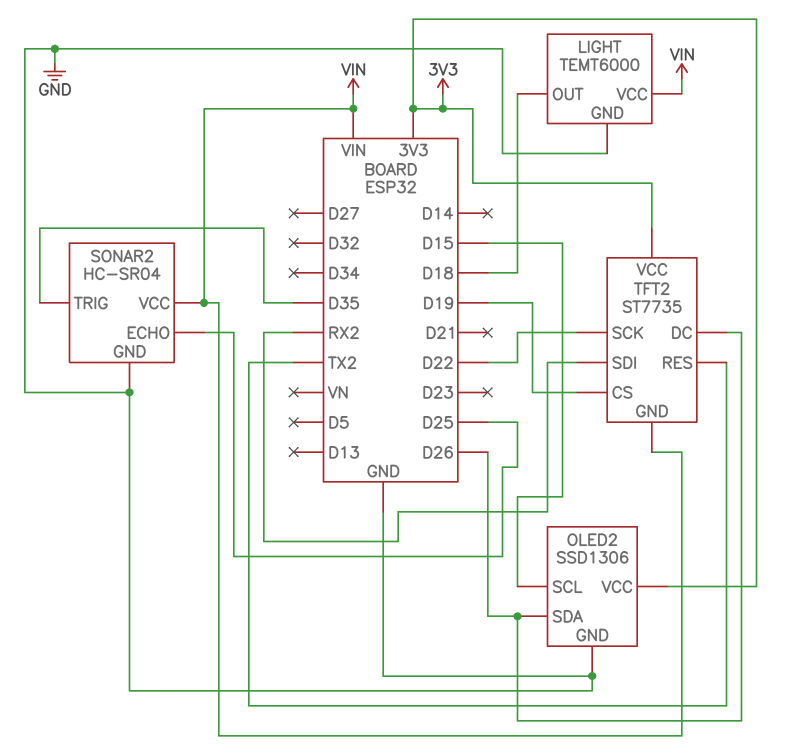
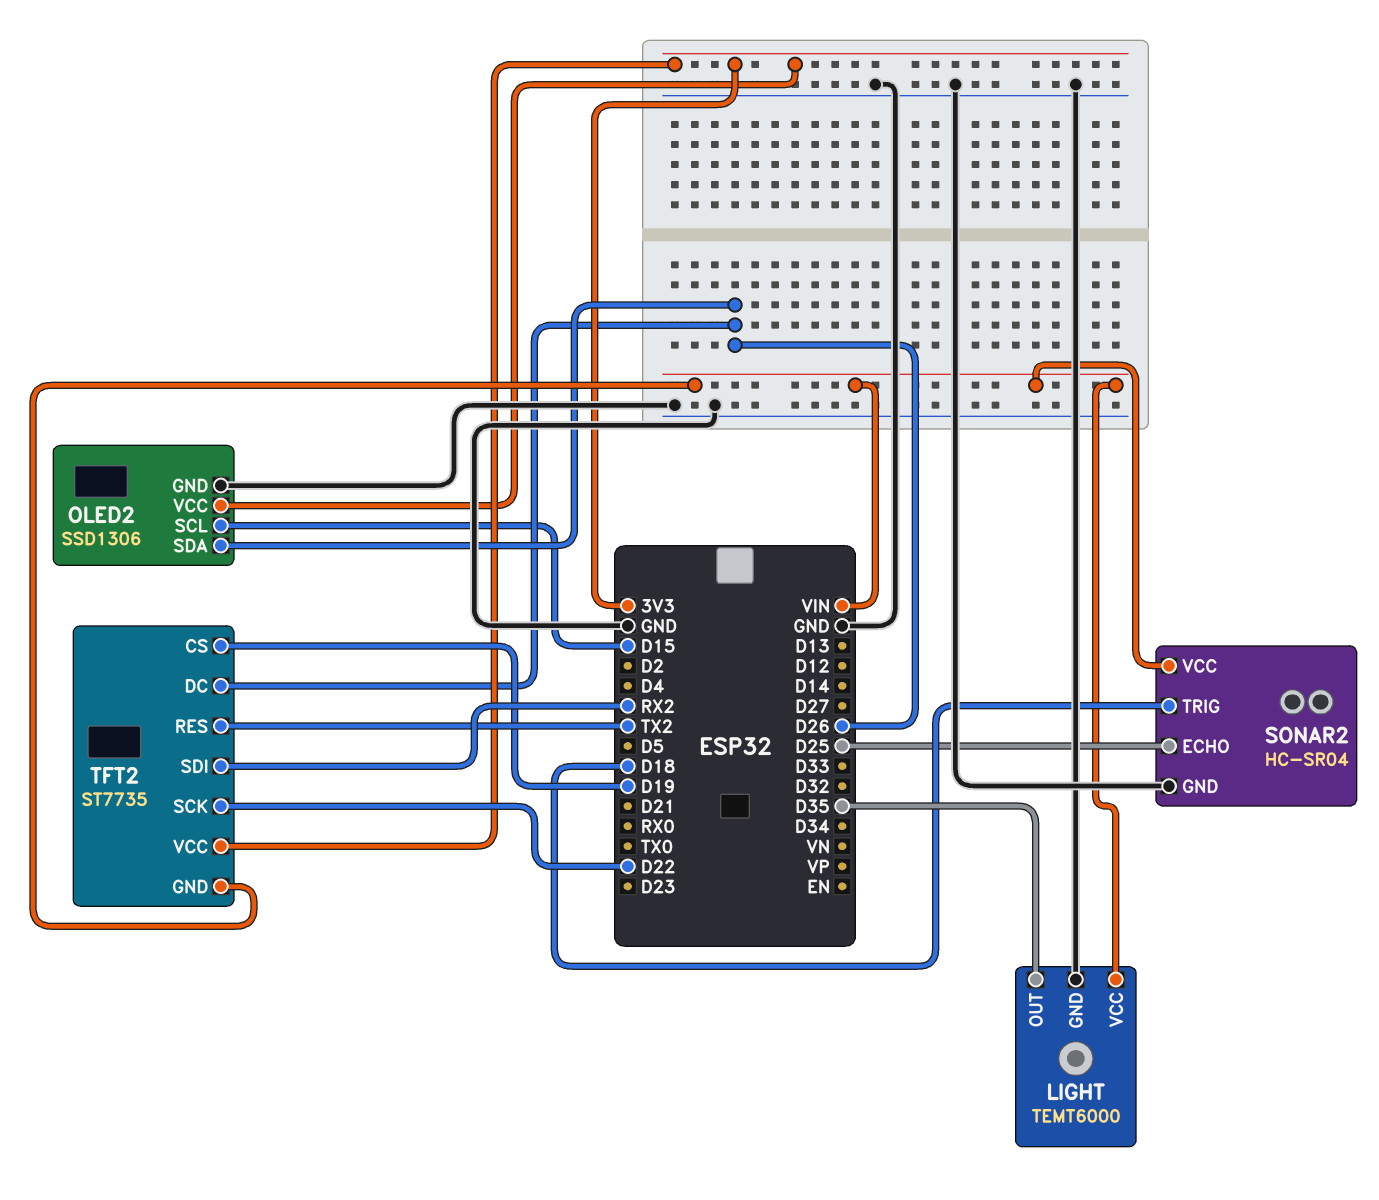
LIGHT pin OUT: D18 -> D35
SONAR2 pin TRIG: D35 -> D18

